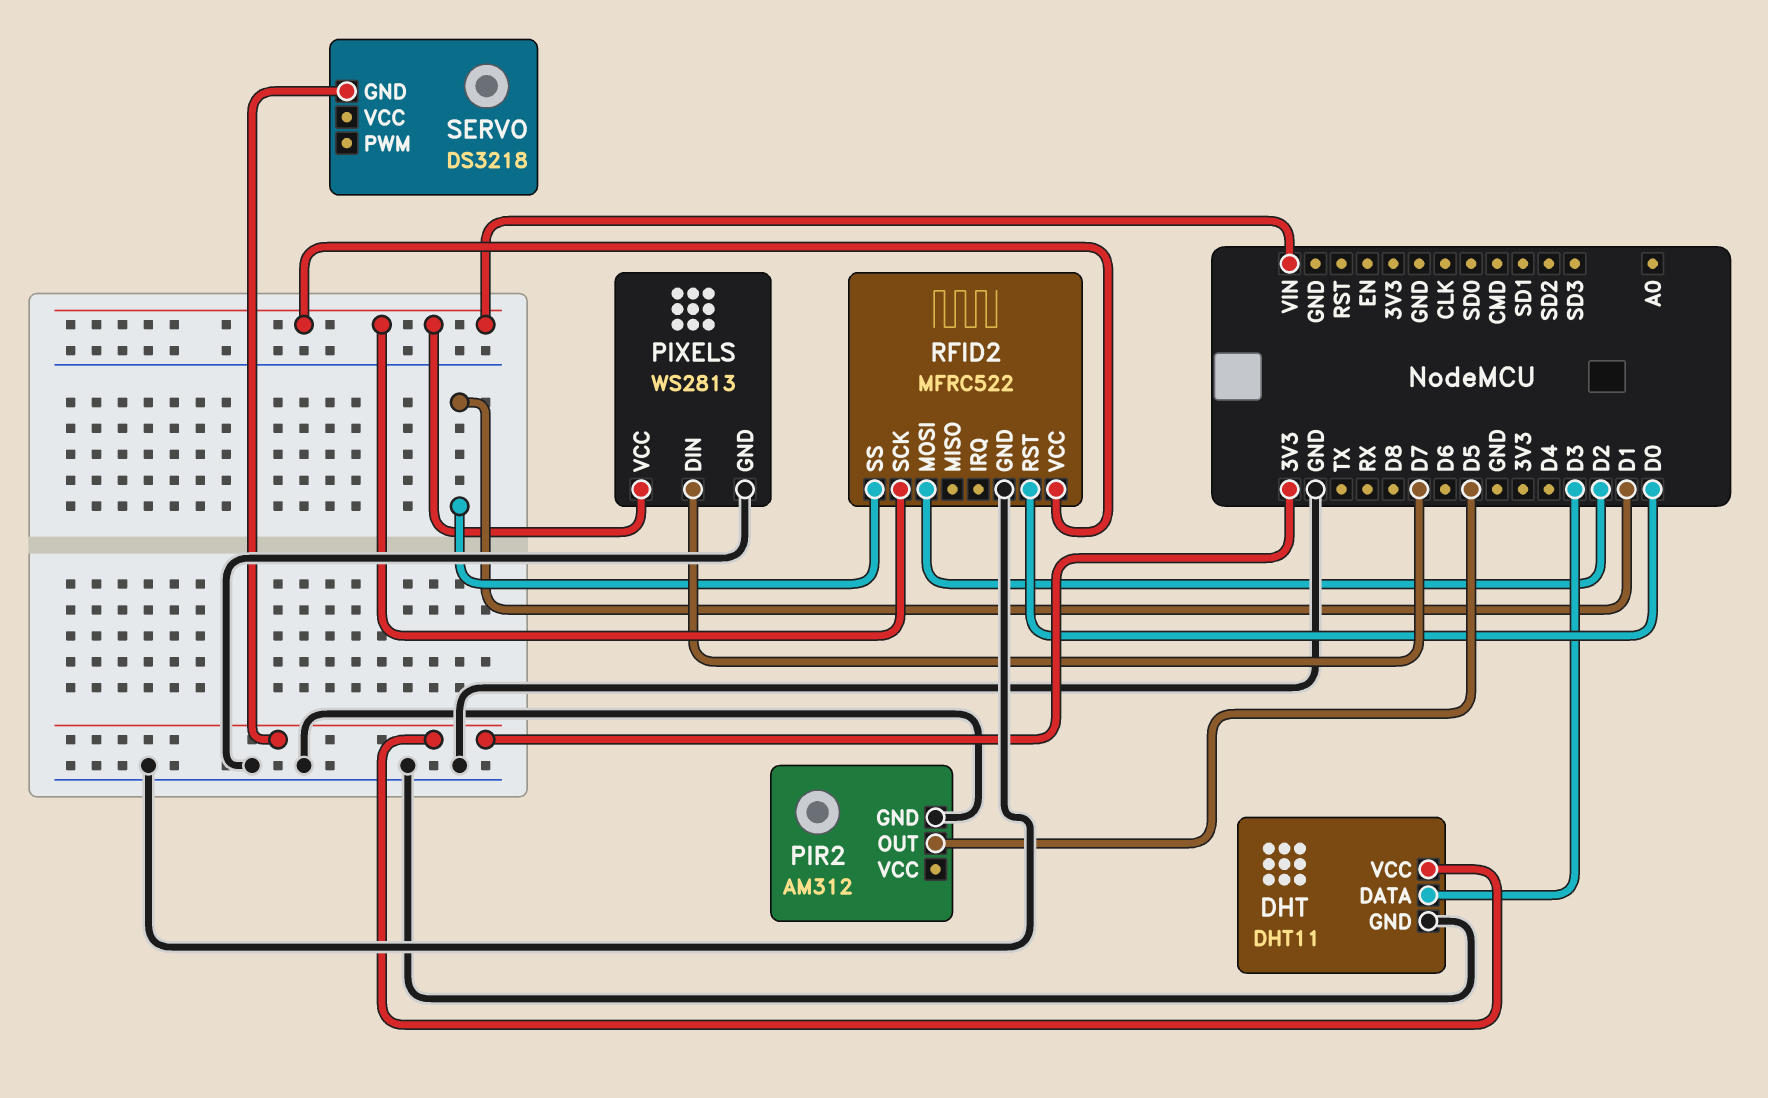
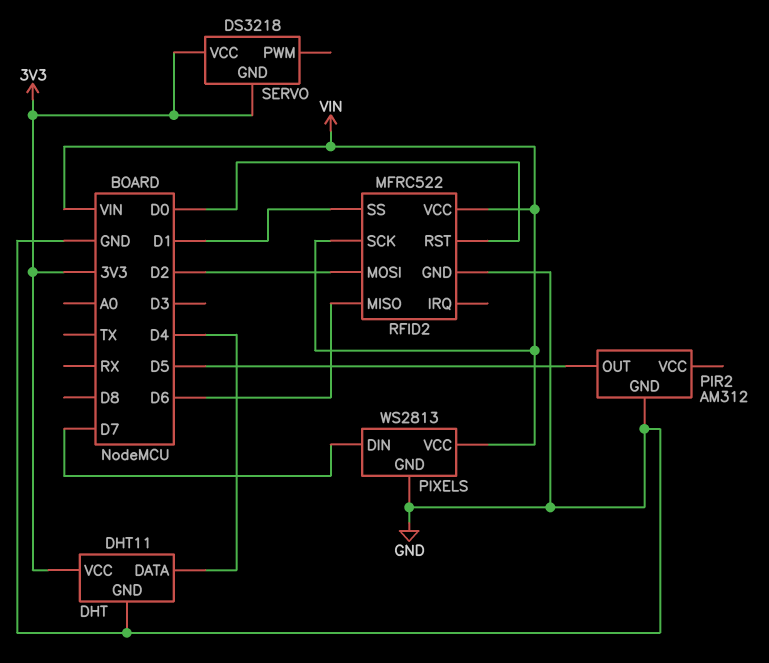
DHT pin DATA: D3 -> D4
RFID2 pin MISO: none -> D6
SERVO pin VCC: none -> 3V3

